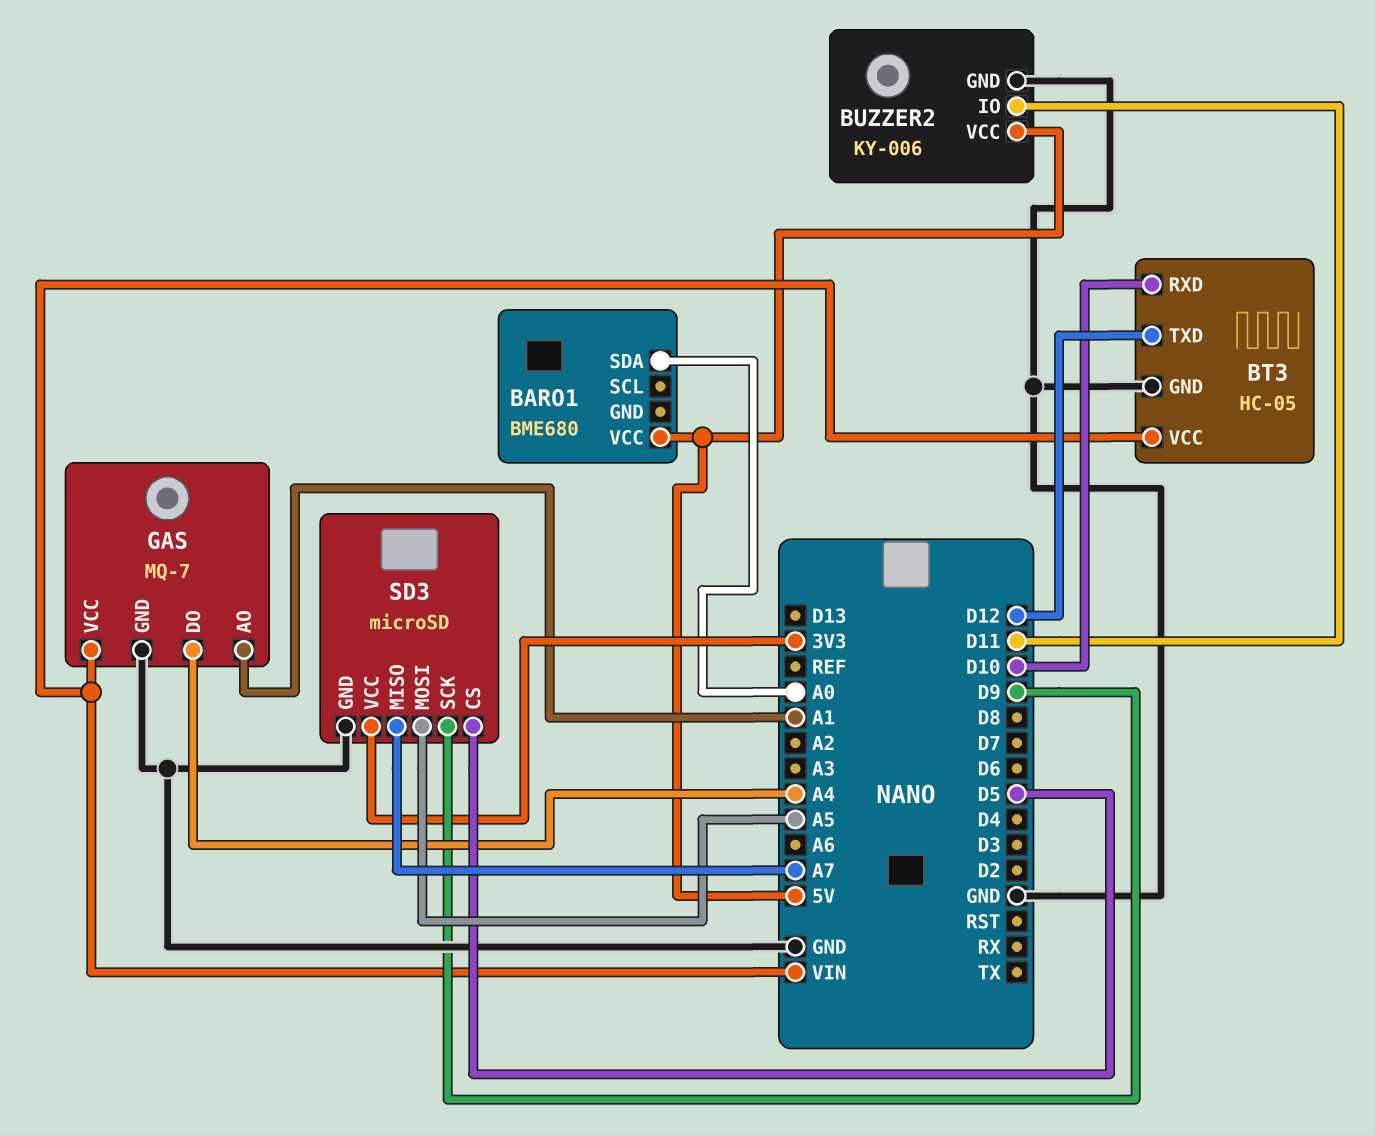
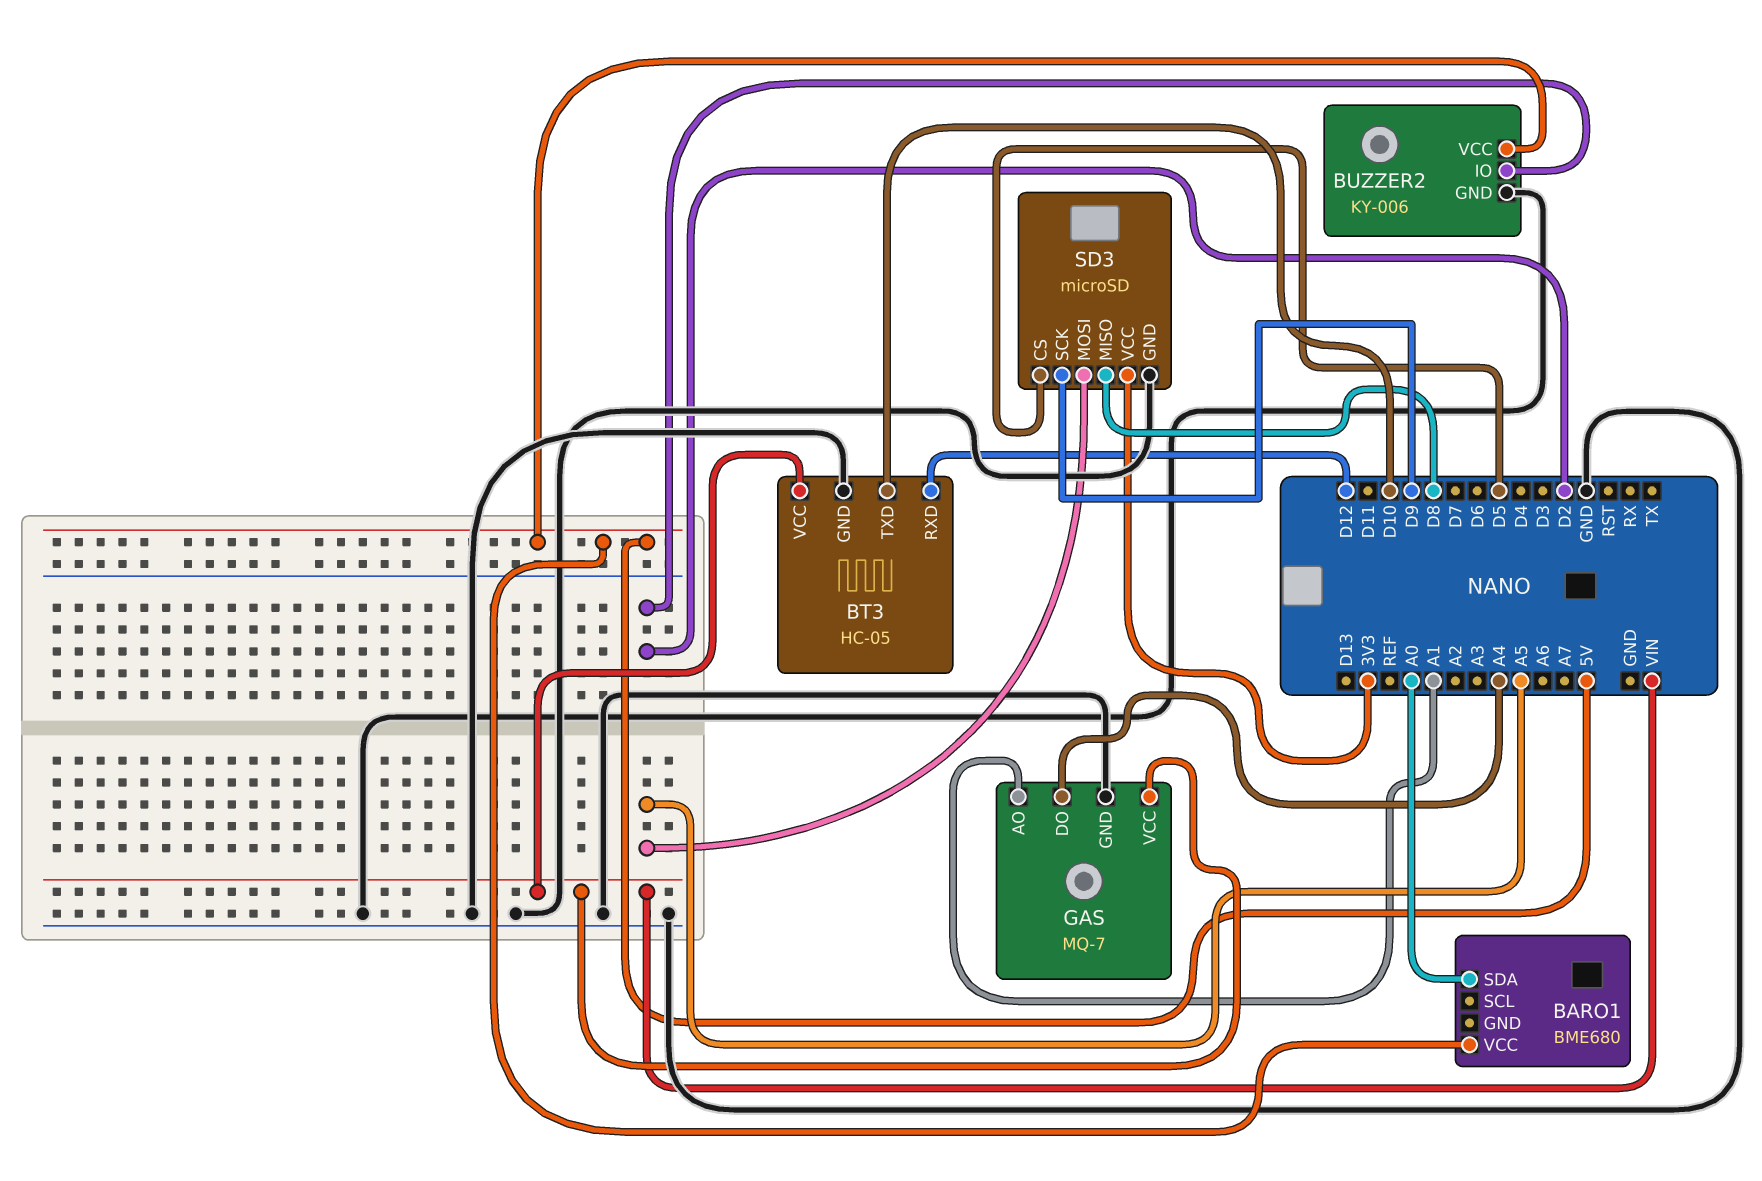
BT3 pin RXD: D10 -> D12
BT3 pin TXD: D12 -> D10
BUZZER2 pin IO: D11 -> D2
SD3 pin MISO: A7 -> D8

